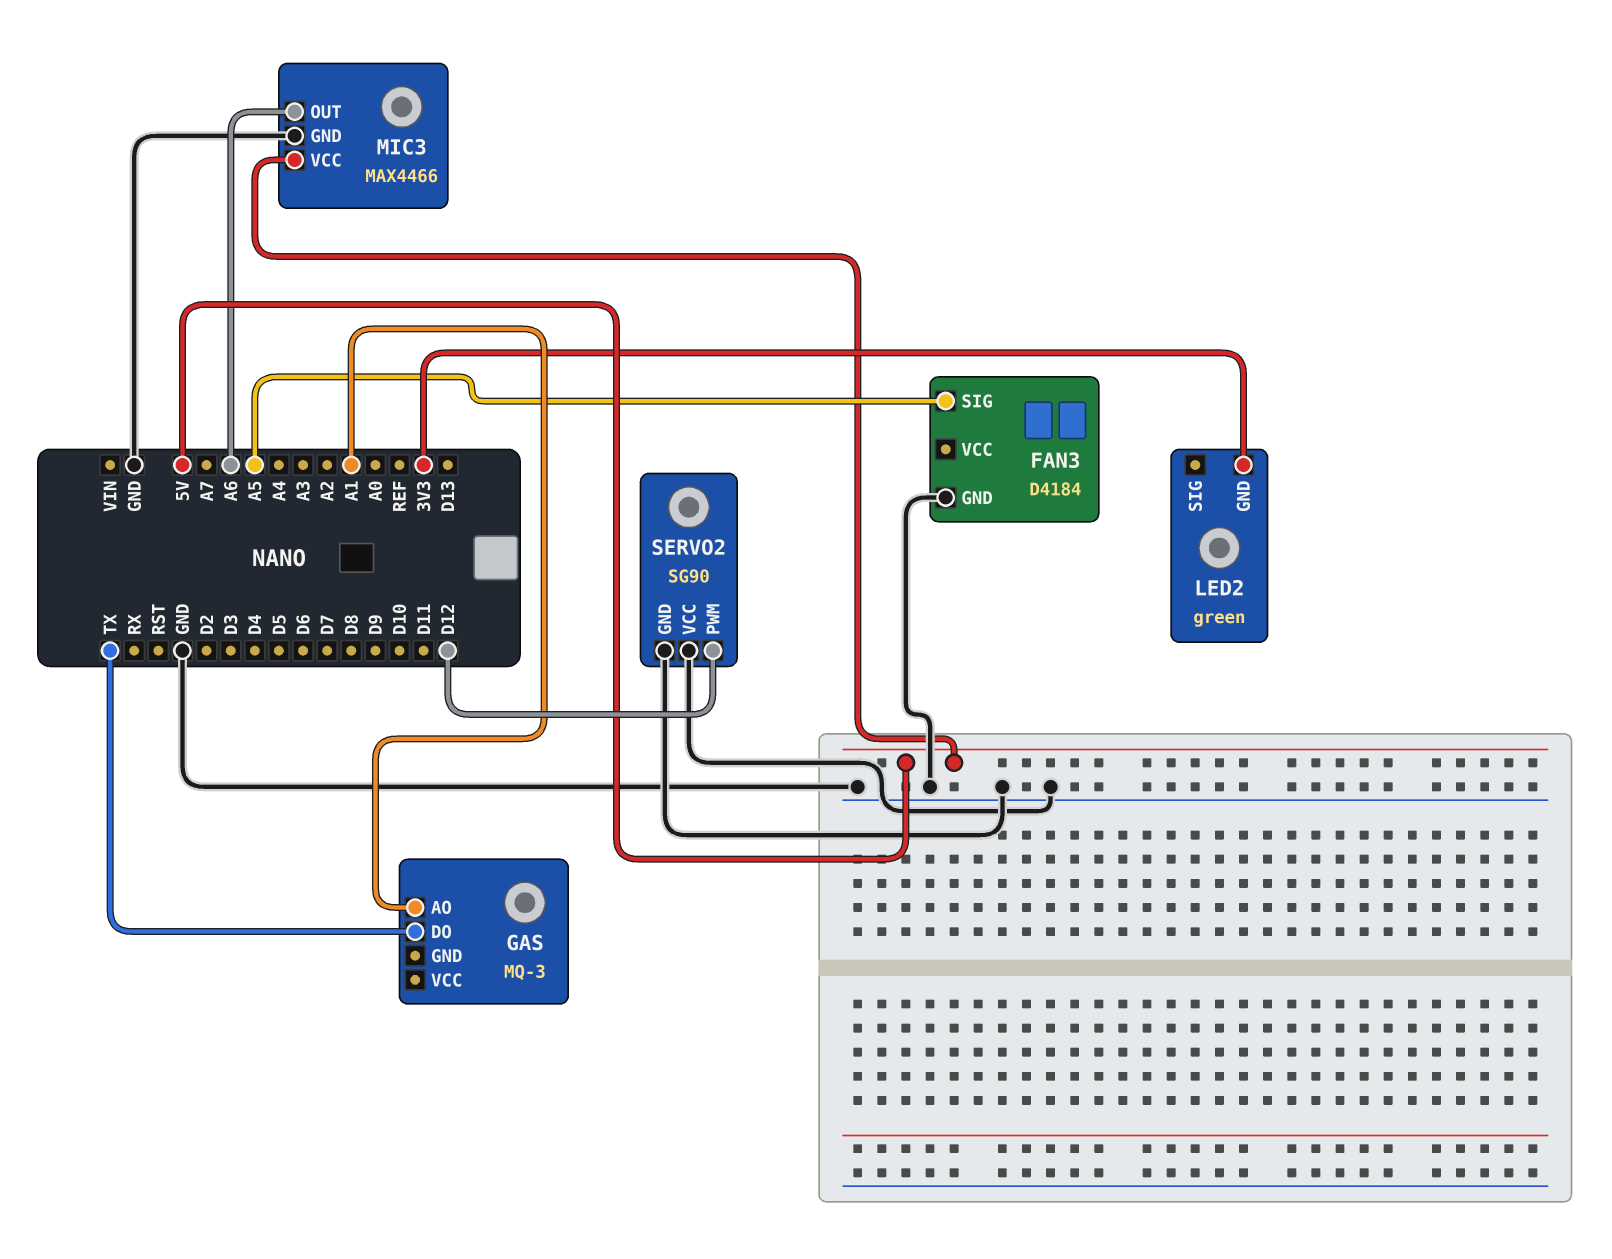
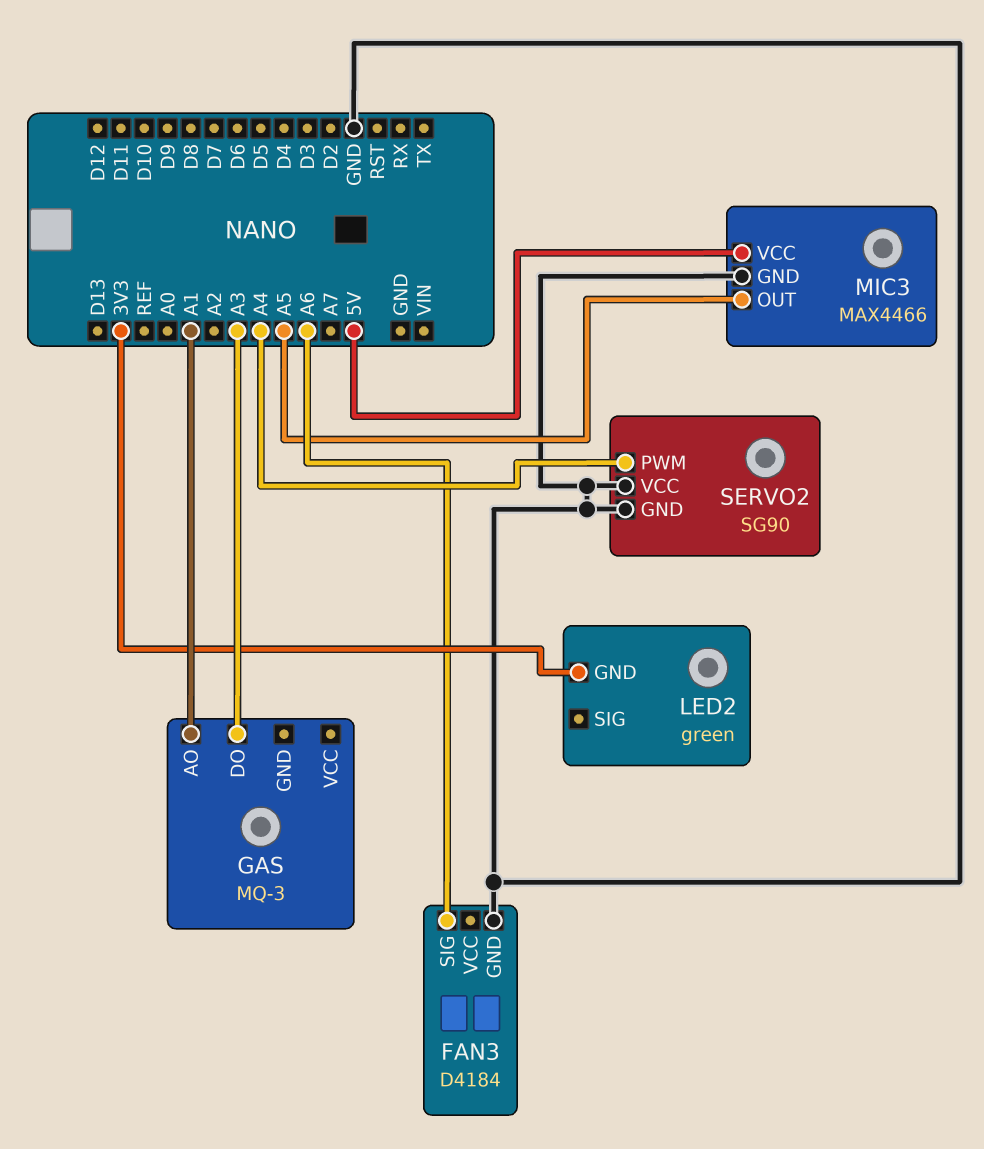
FAN3 pin SIG: A5 -> A6
GAS pin DO: TX -> A3
MIC3 pin OUT: A6 -> A5
SERVO2 pin PWM: D12 -> A4

